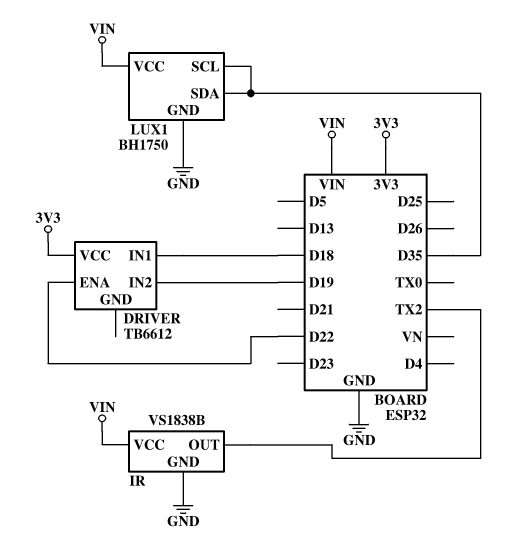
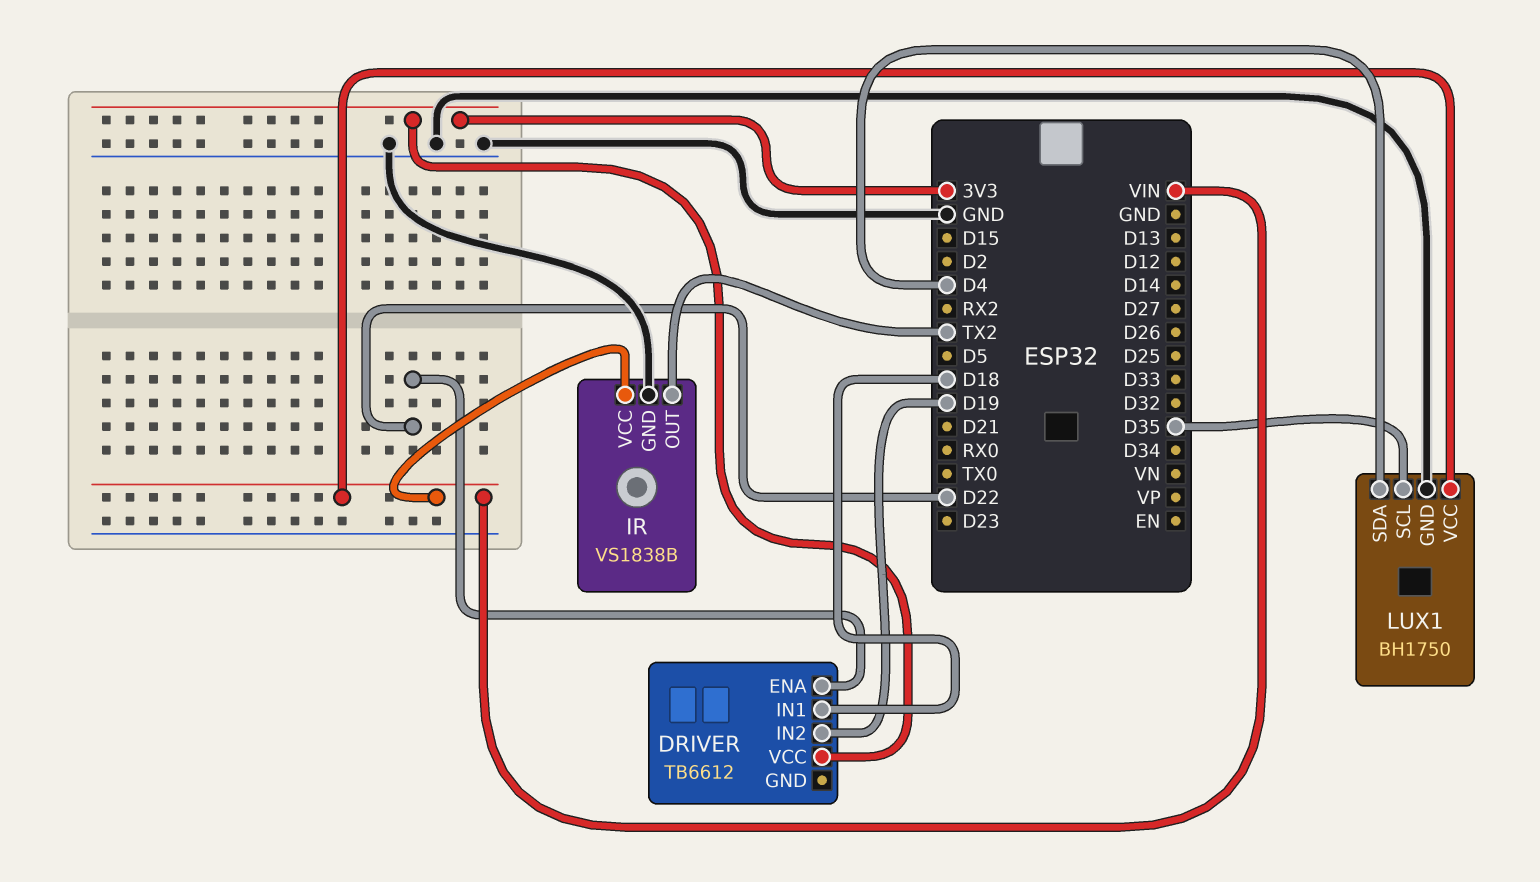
LUX1 pin SDA: D35 -> D4

